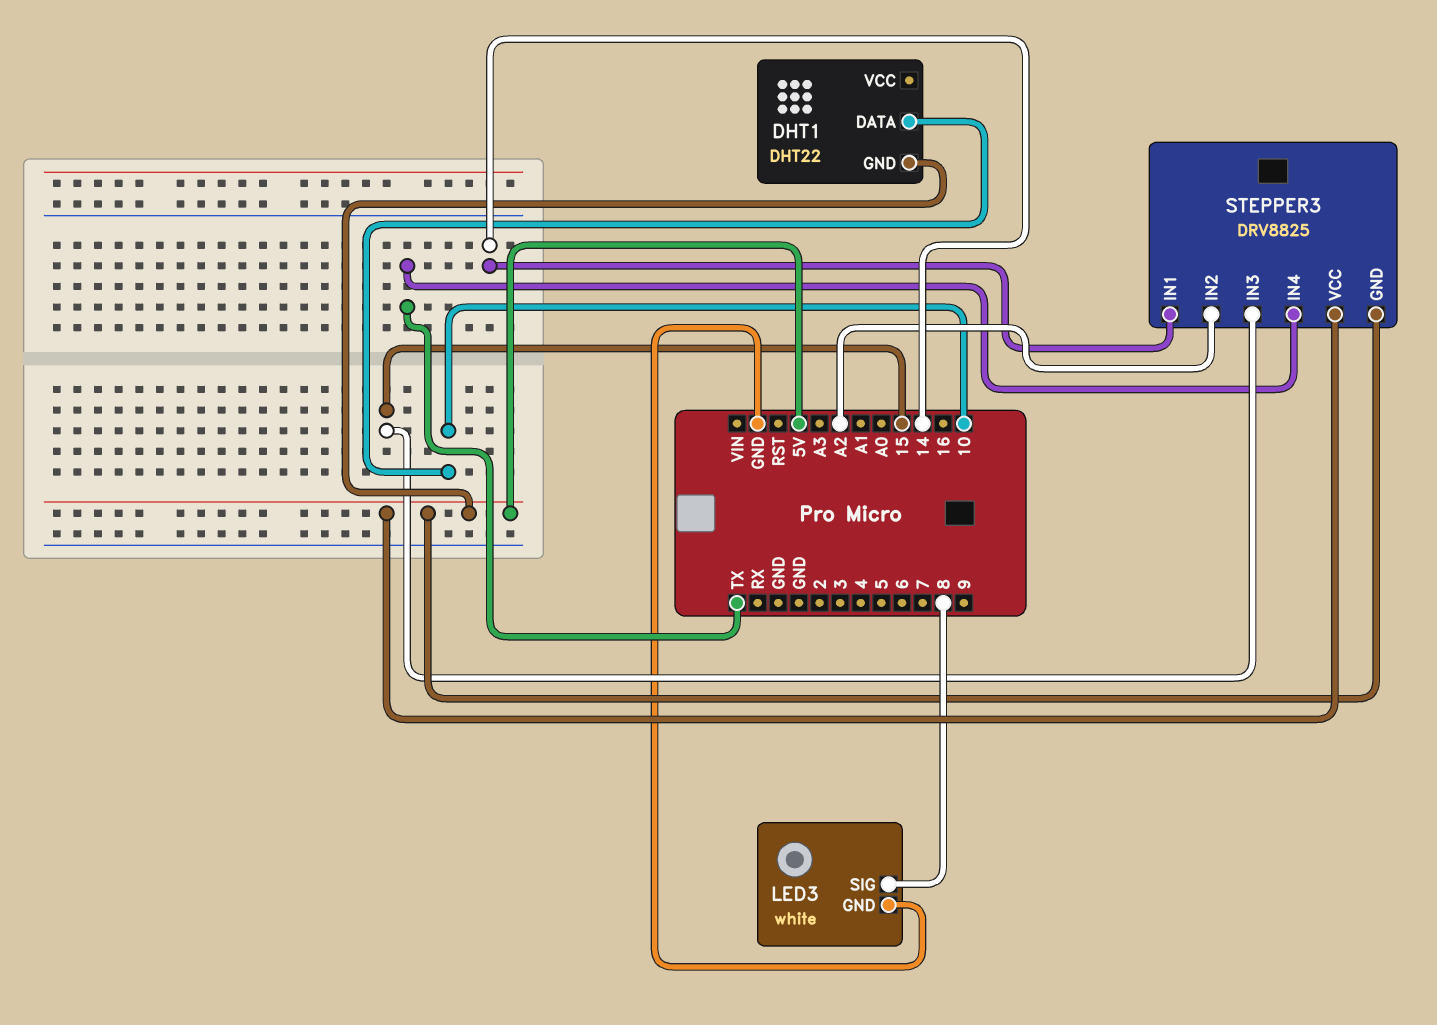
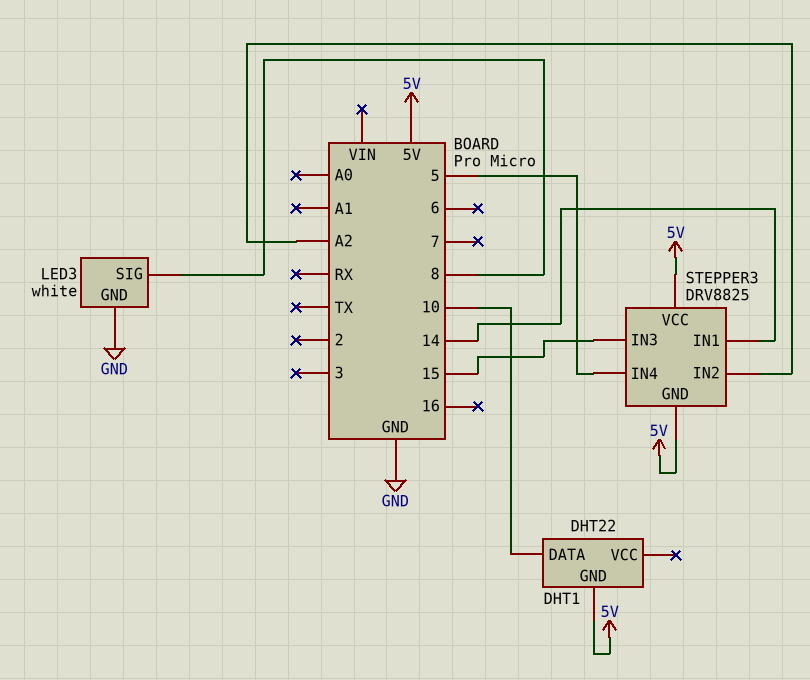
STEPPER3 pin IN4: TX -> 5

